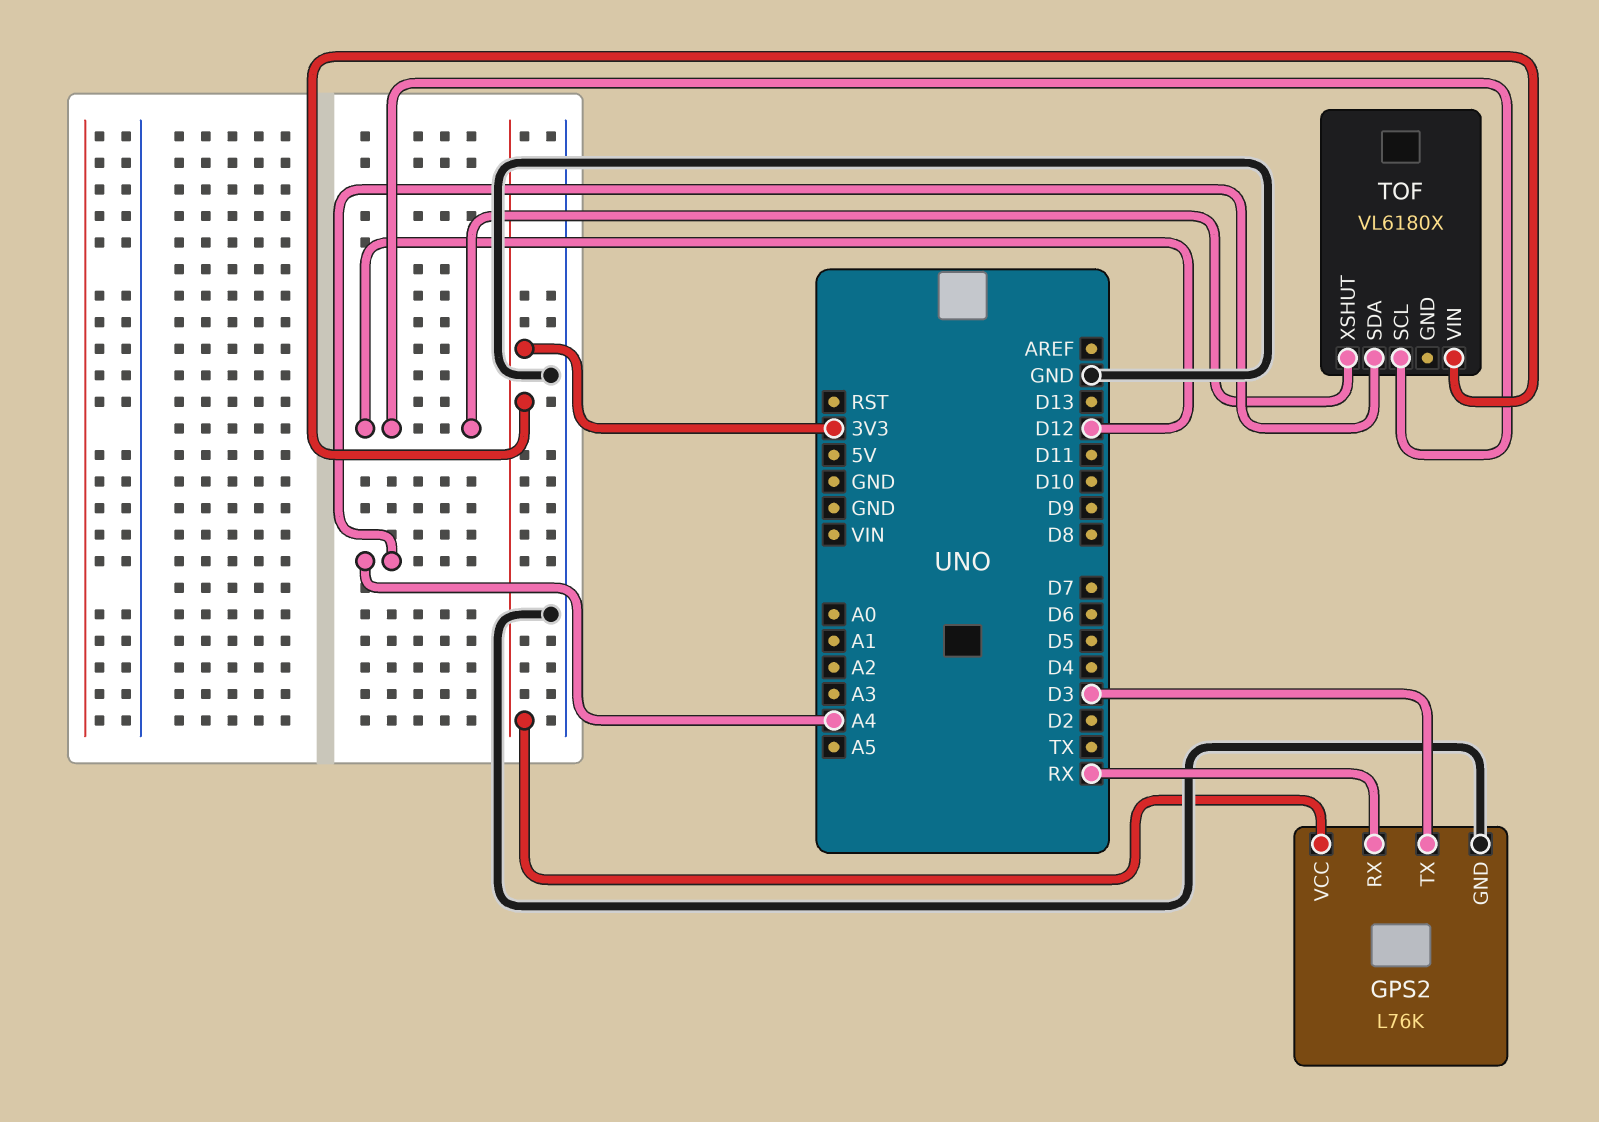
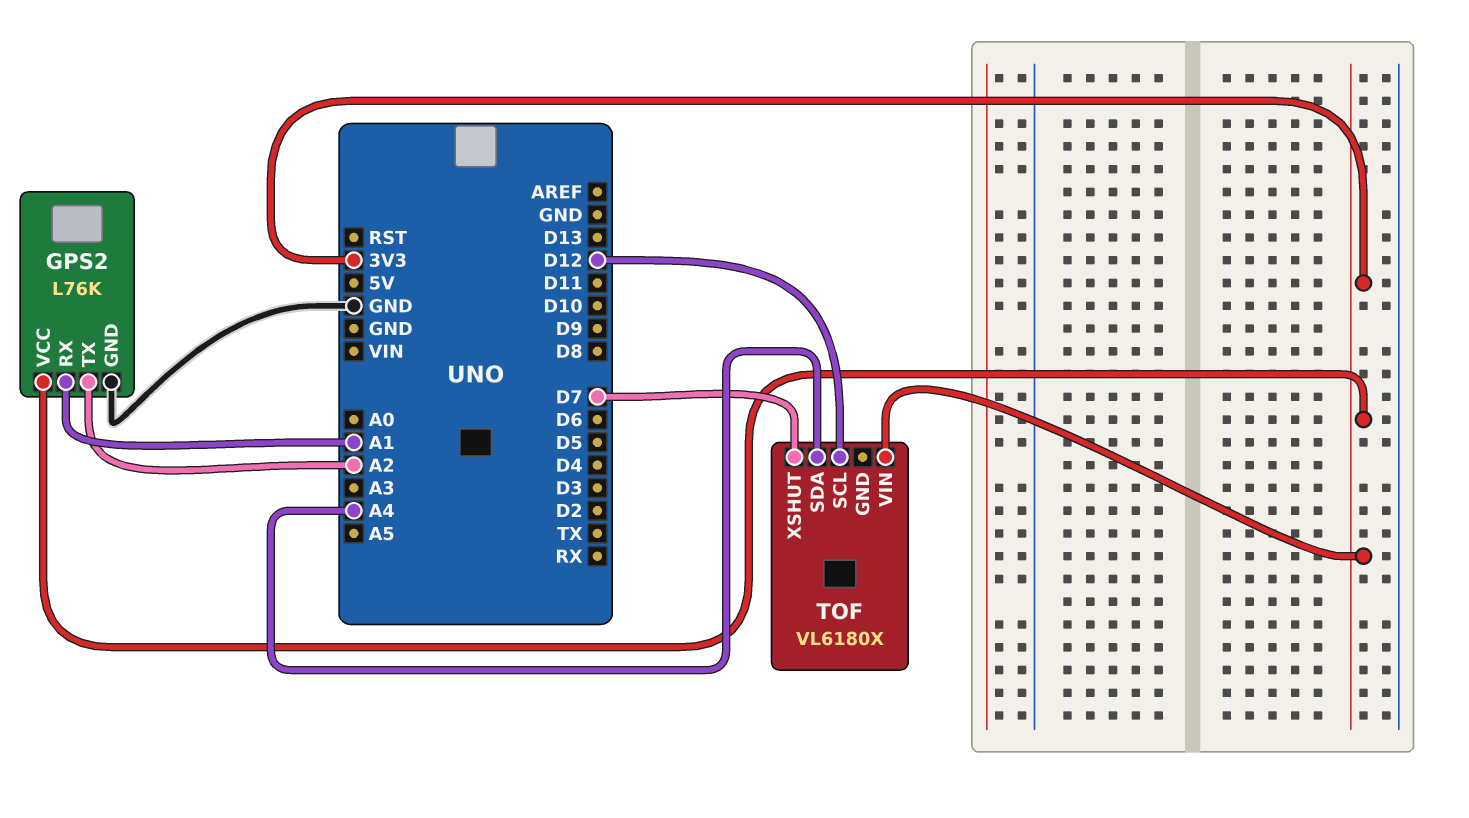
GPS2 pin RX: RX -> A1
GPS2 pin TX: D3 -> A2
TOF pin XSHUT: D12 -> D7

